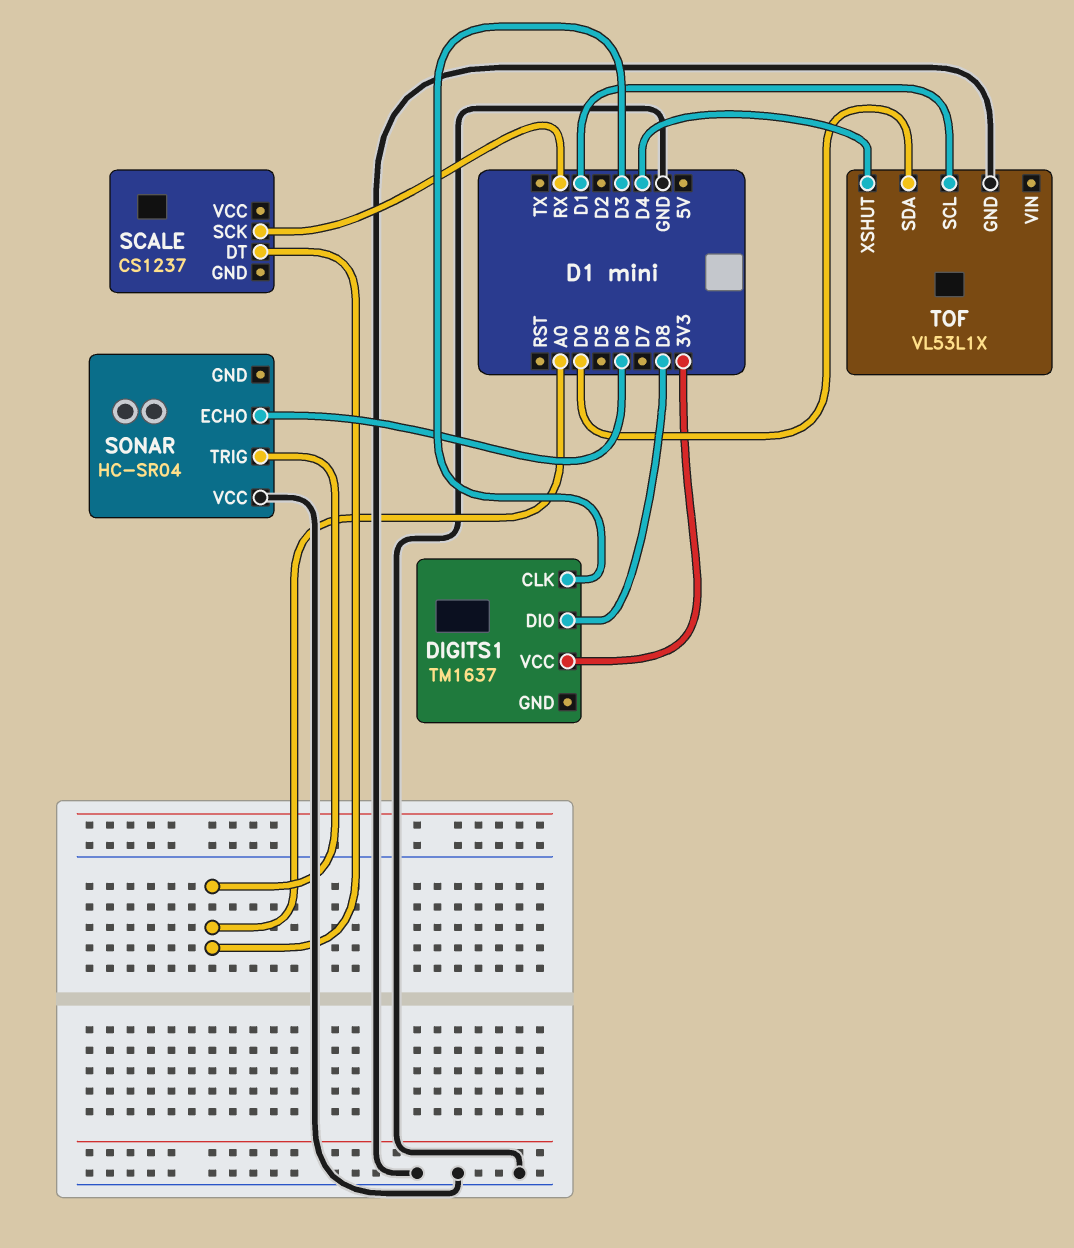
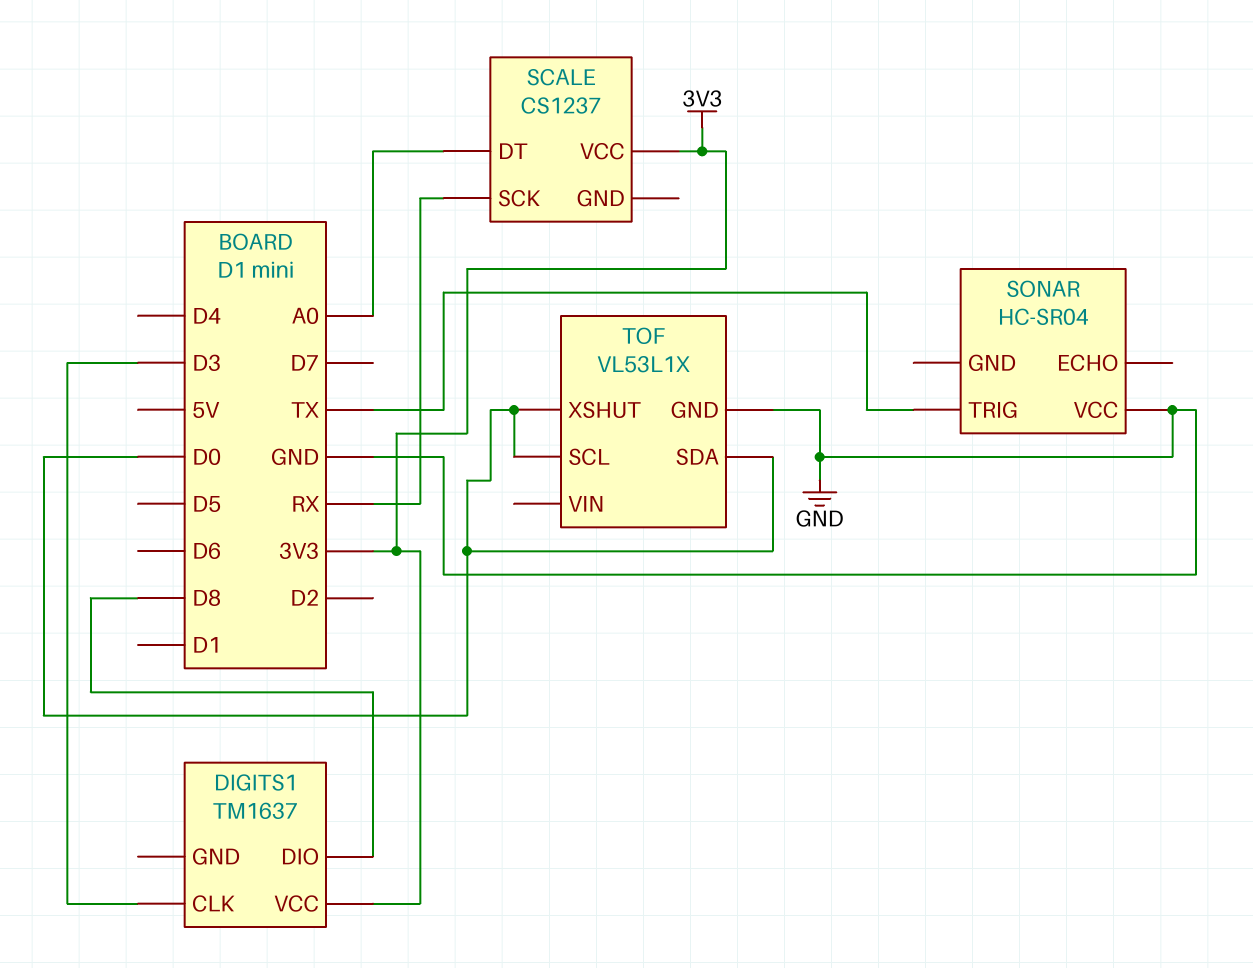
SCALE pin VCC: none -> 3V3
SONAR pin ECHO: D6 -> none
SONAR pin TRIG: A0 -> TX
TOF pin SCL: D1 -> D0
TOF pin XSHUT: D4 -> D0

